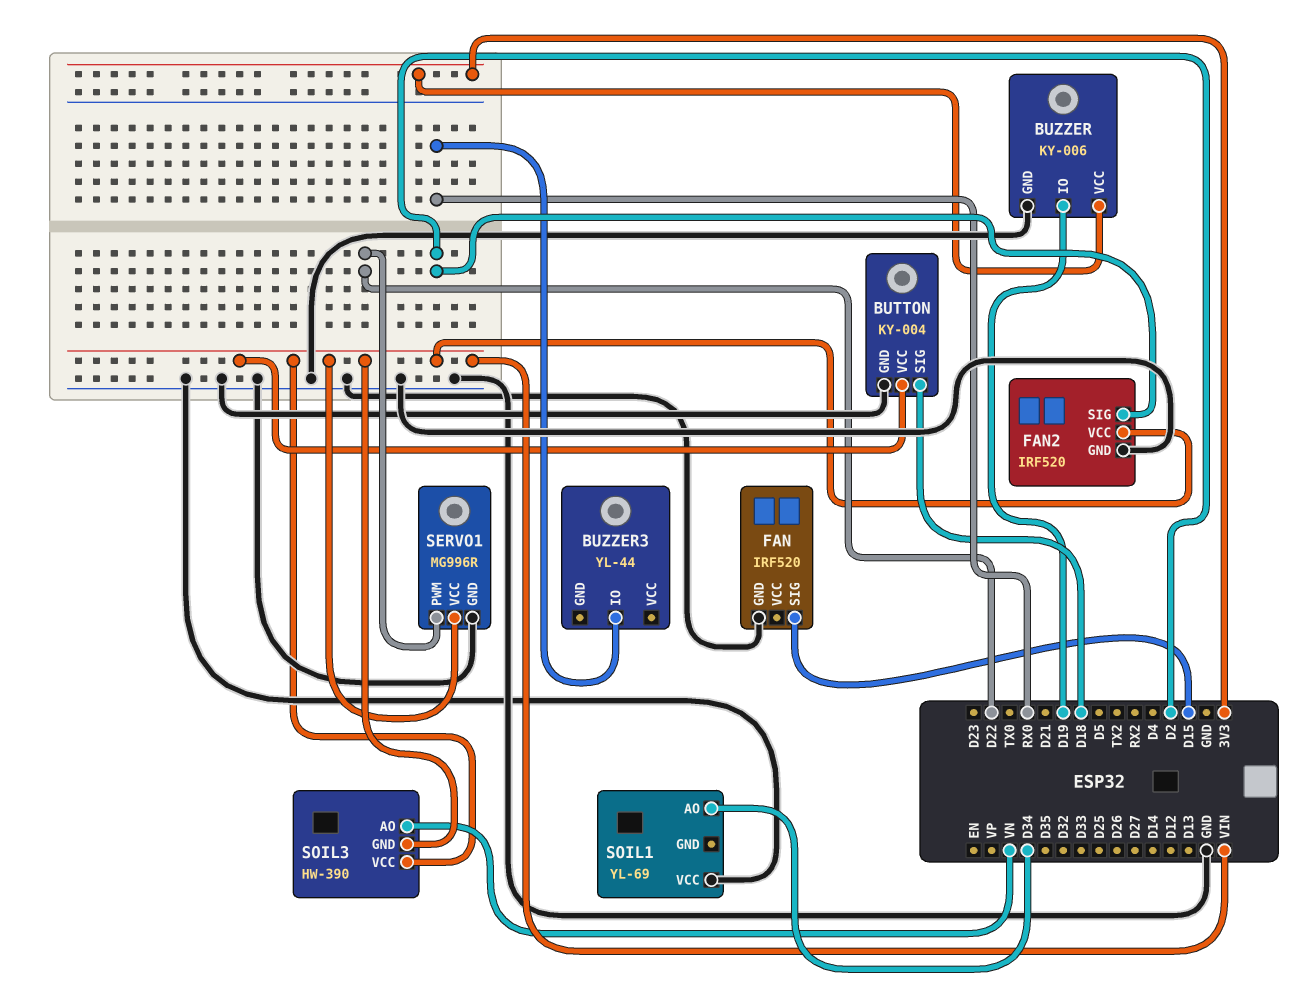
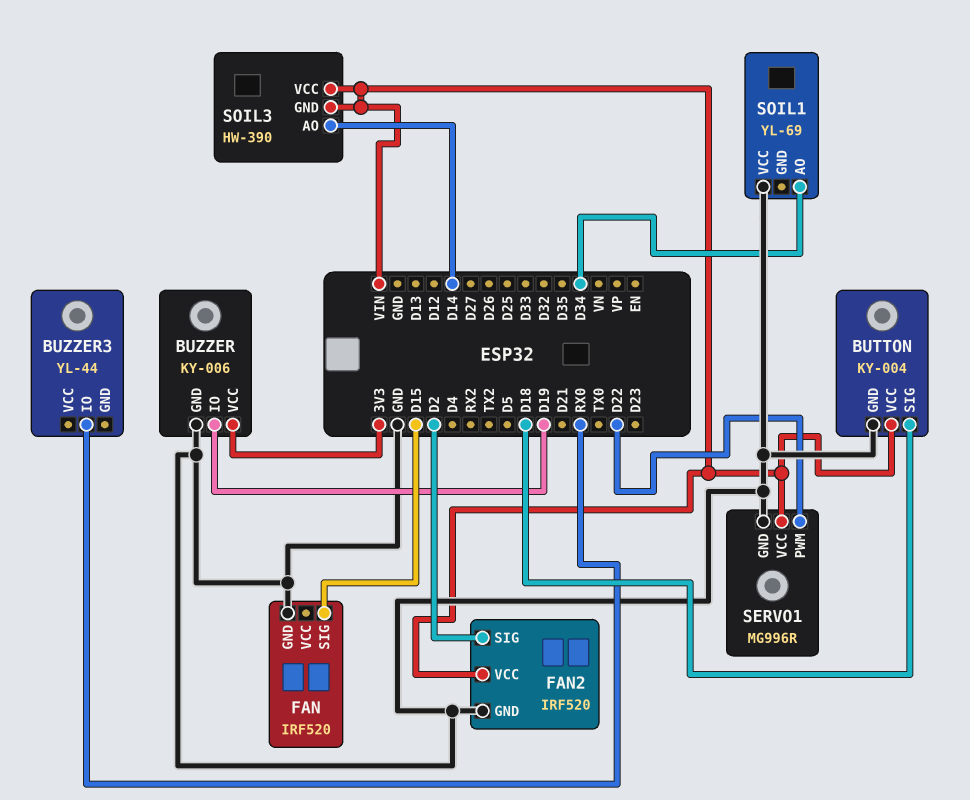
SOIL3 pin AO: VN -> D14

